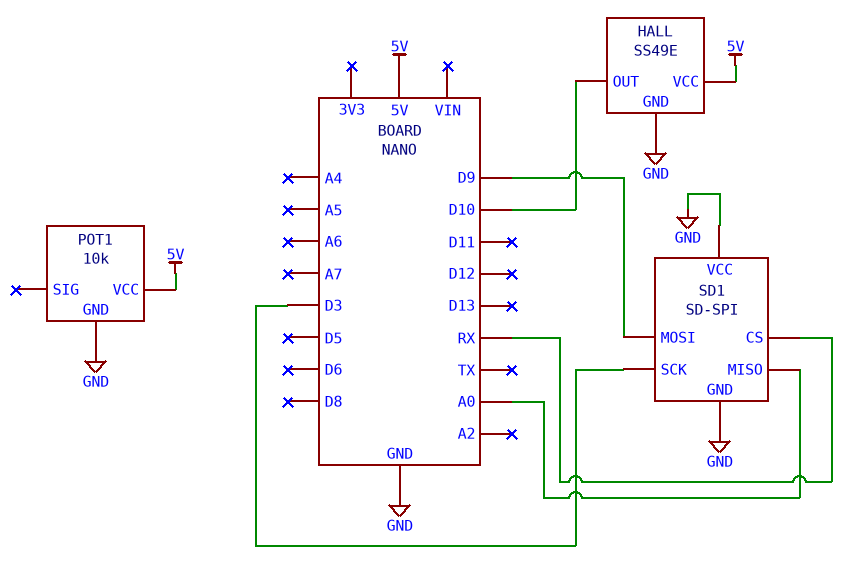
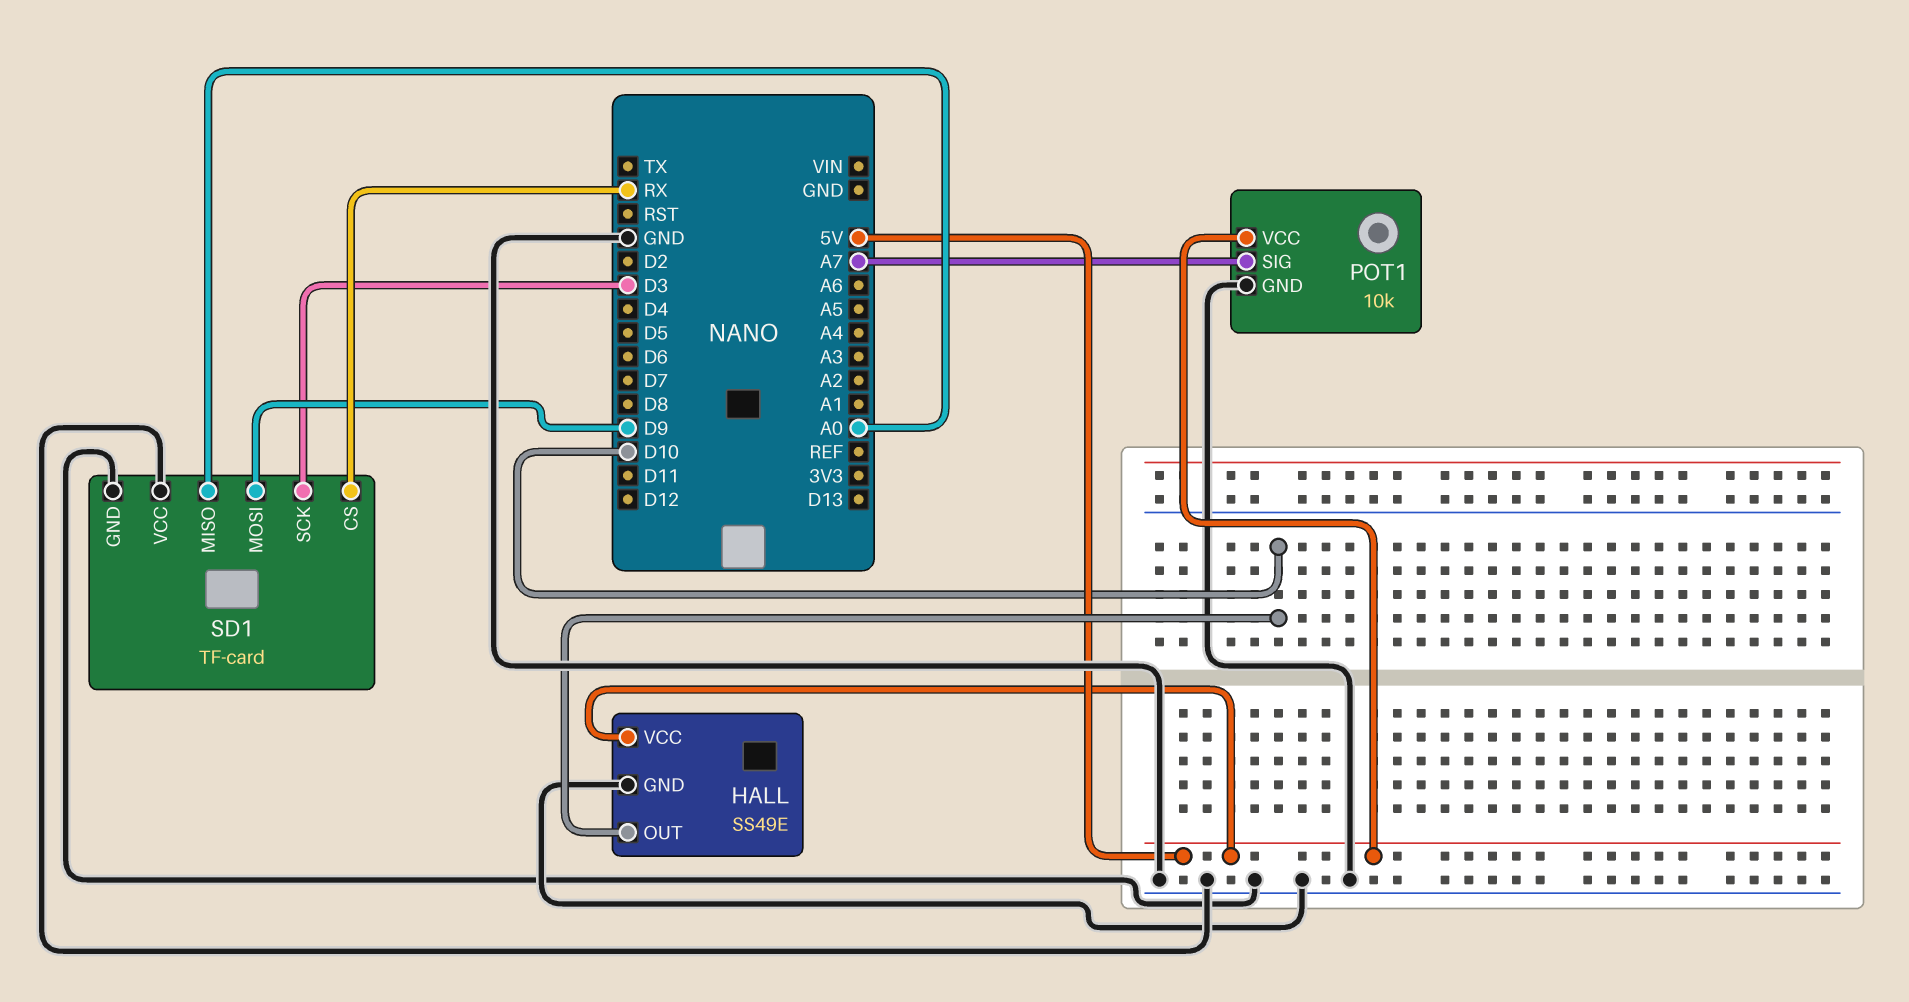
POT1 pin SIG: none -> A7
SD1: SD-SPI -> TF-card

